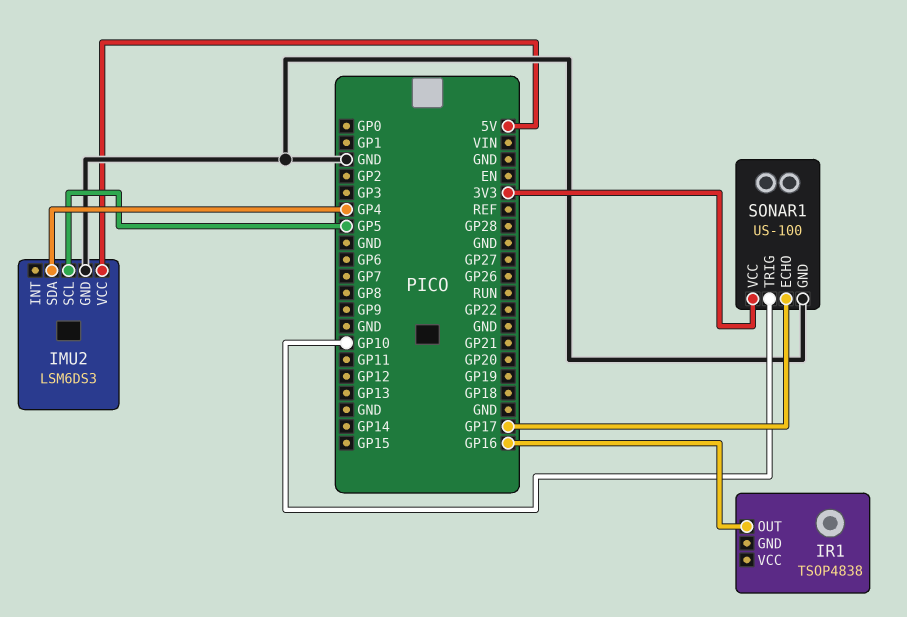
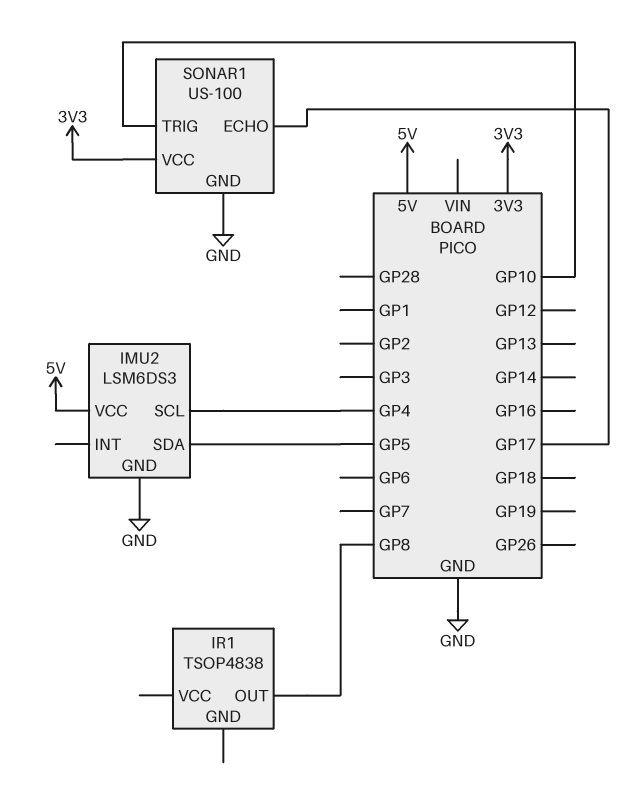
IMU2 pin SCL: GP5 -> GP4
IMU2 pin SDA: GP4 -> GP5
IR1 pin OUT: GP16 -> GP8

